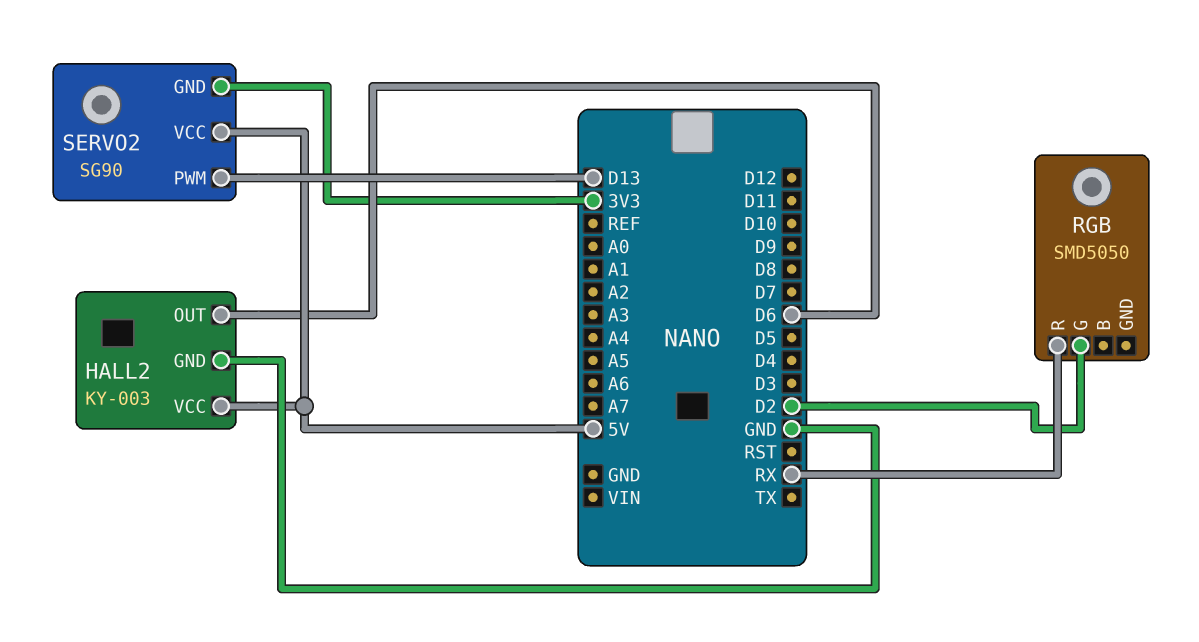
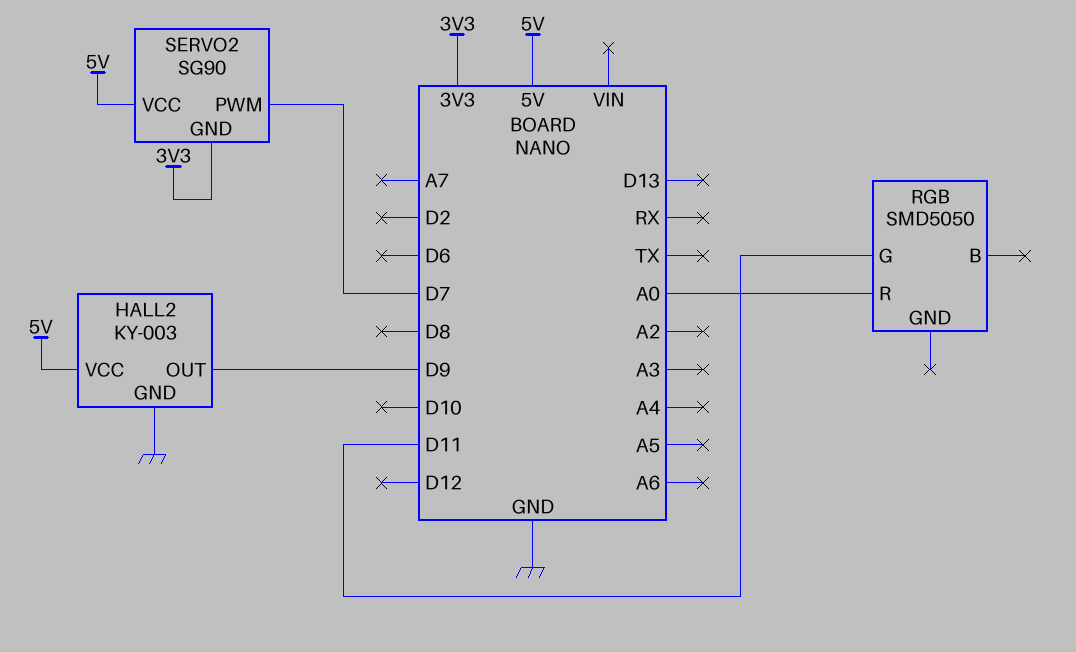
HALL2 pin OUT: D6 -> D9
RGB pin G: D2 -> D11
RGB pin R: RX -> A0
SERVO2 pin PWM: D13 -> D7

